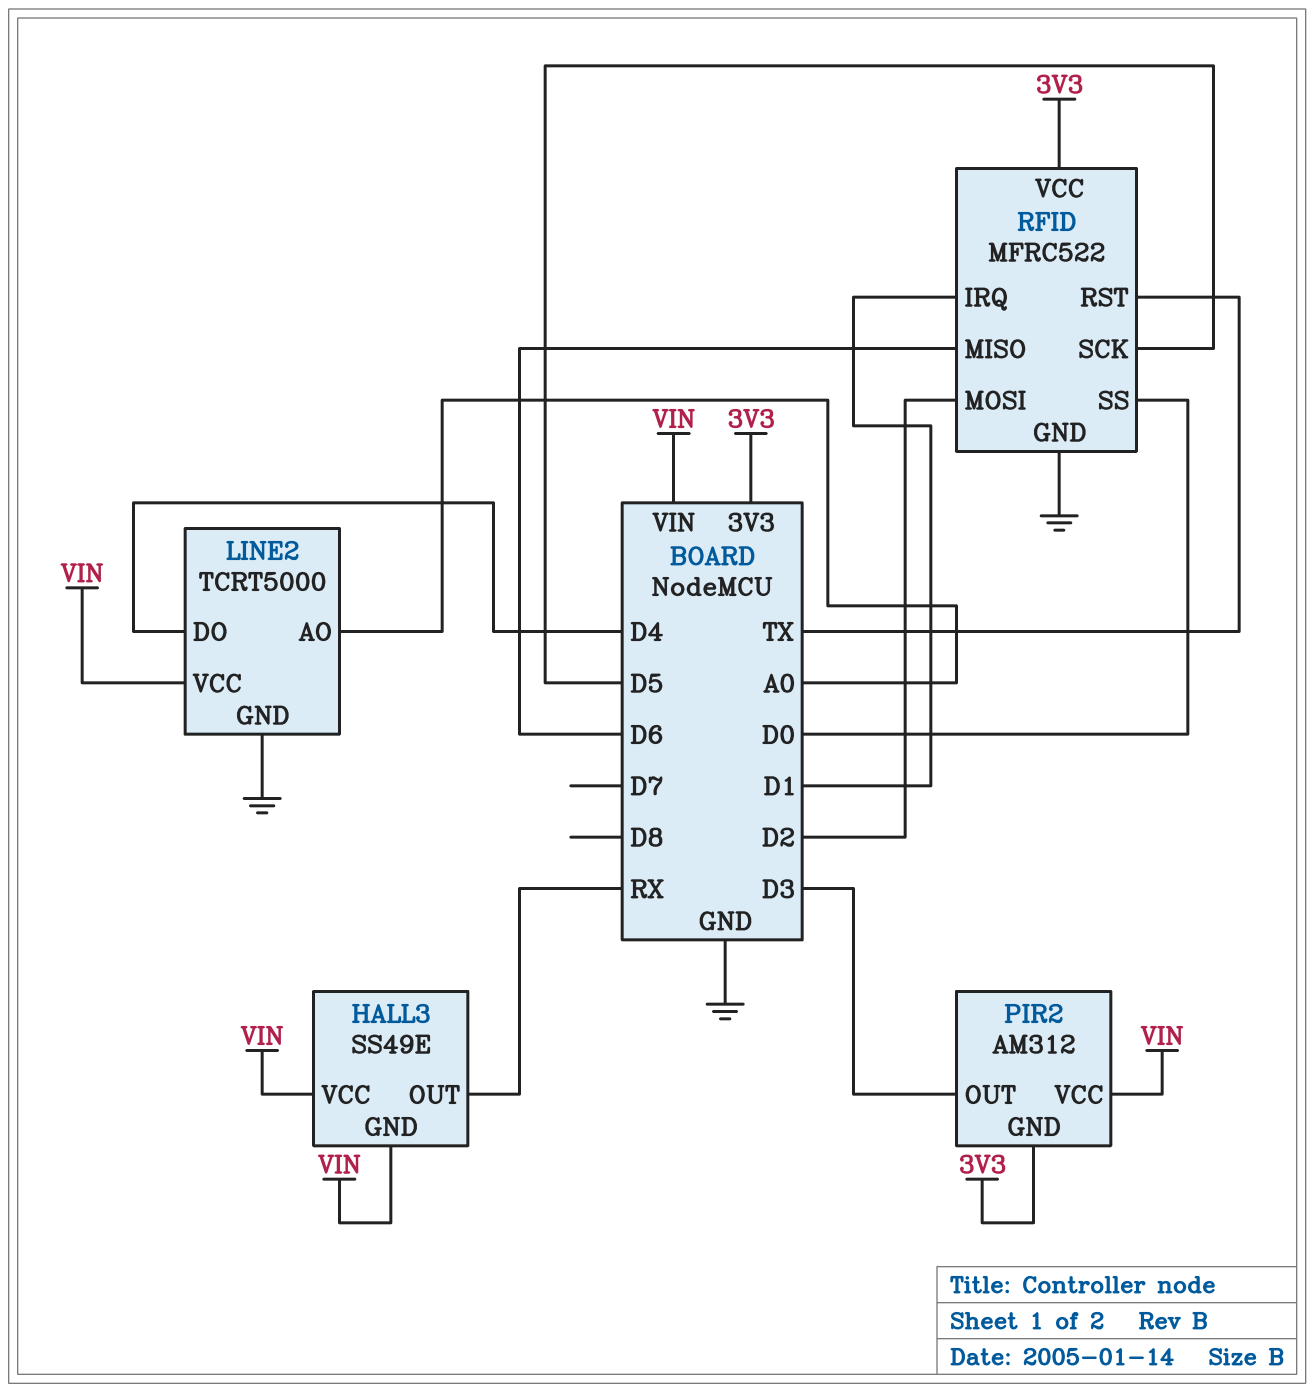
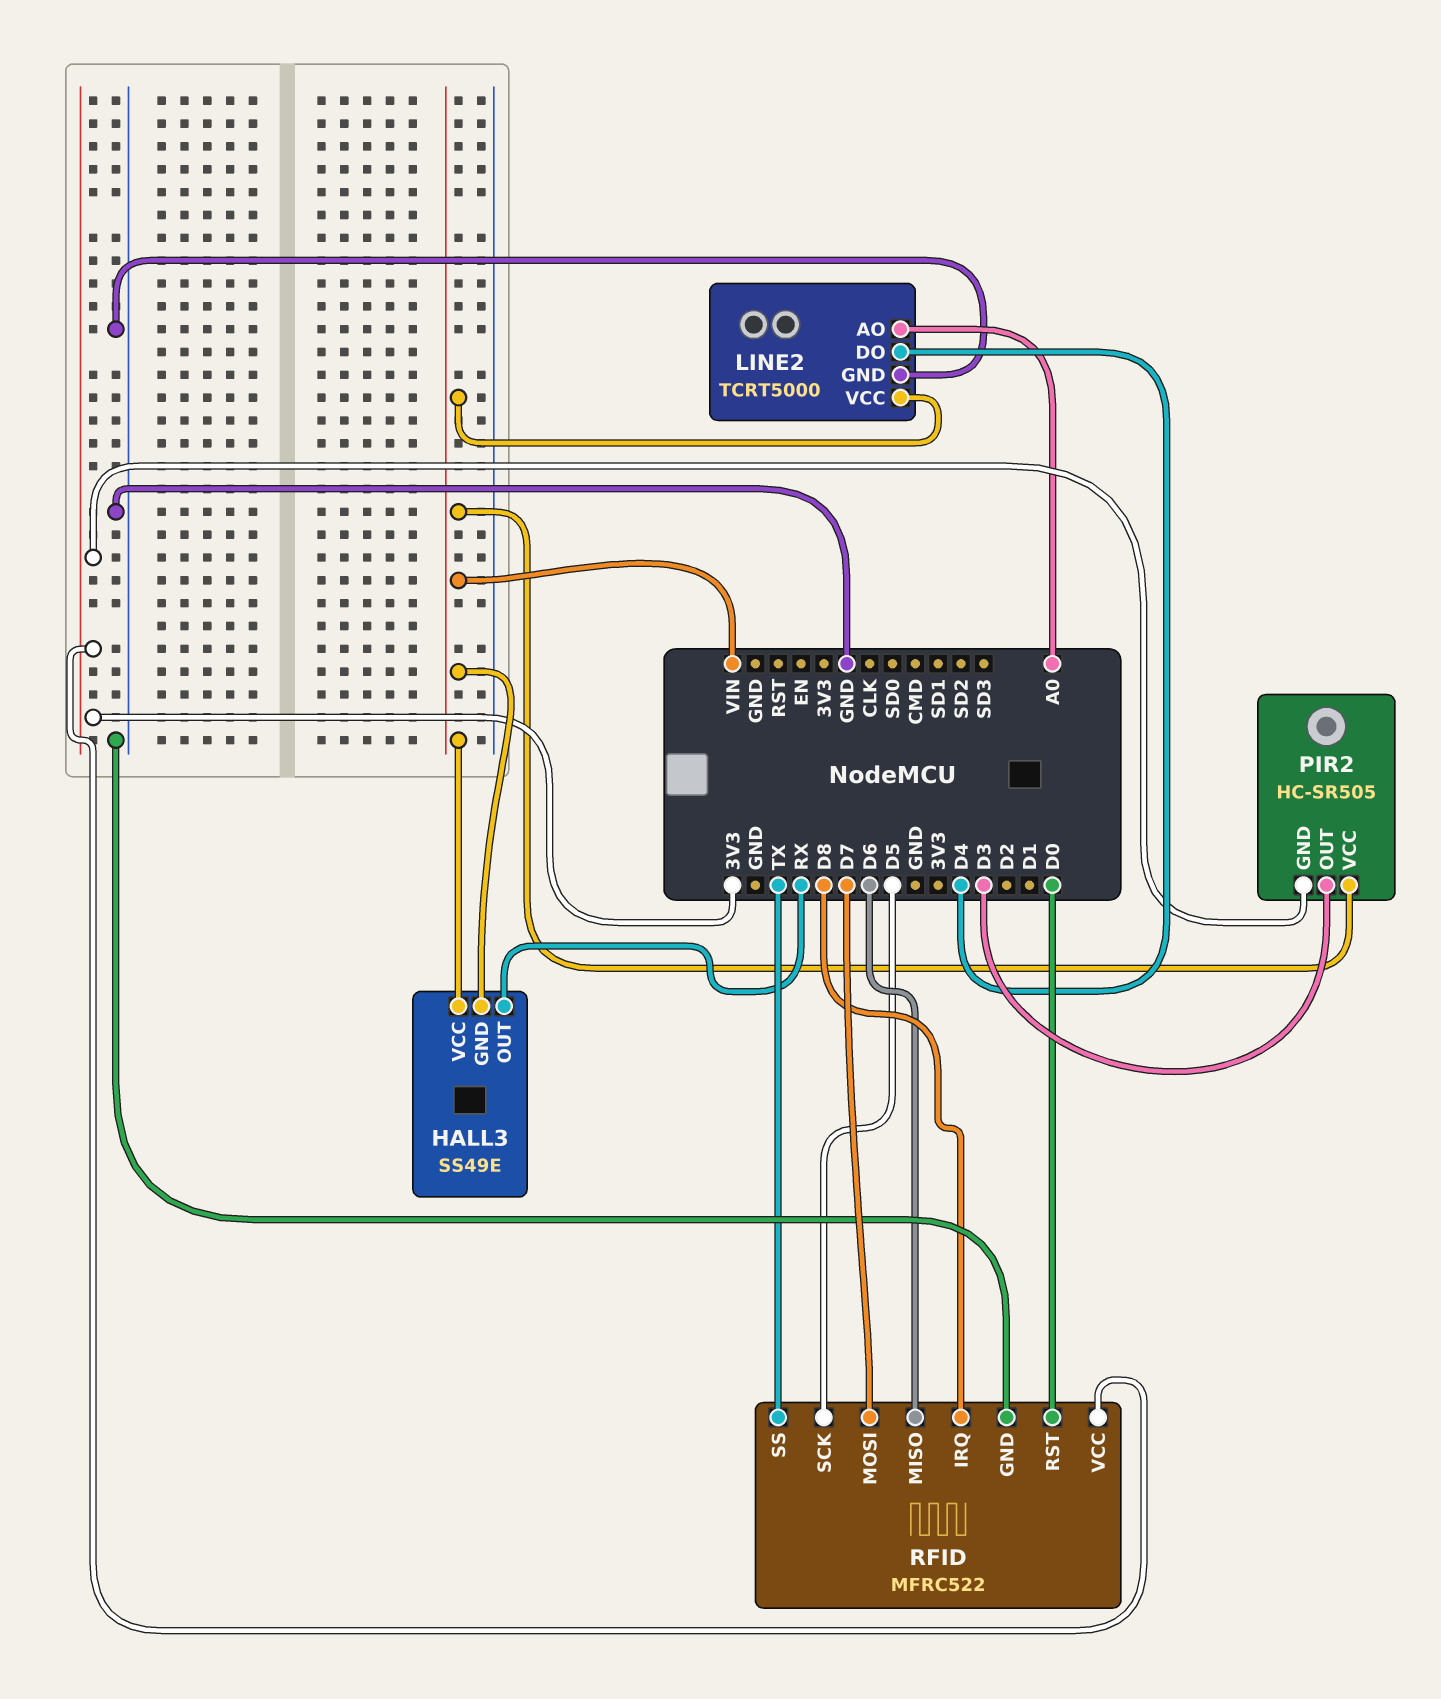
PIR2: AM312 -> HC-SR505
RFID pin IRQ: D1 -> D8
RFID pin MOSI: D2 -> D7
RFID pin RST: TX -> D0
RFID pin SS: D0 -> TX

